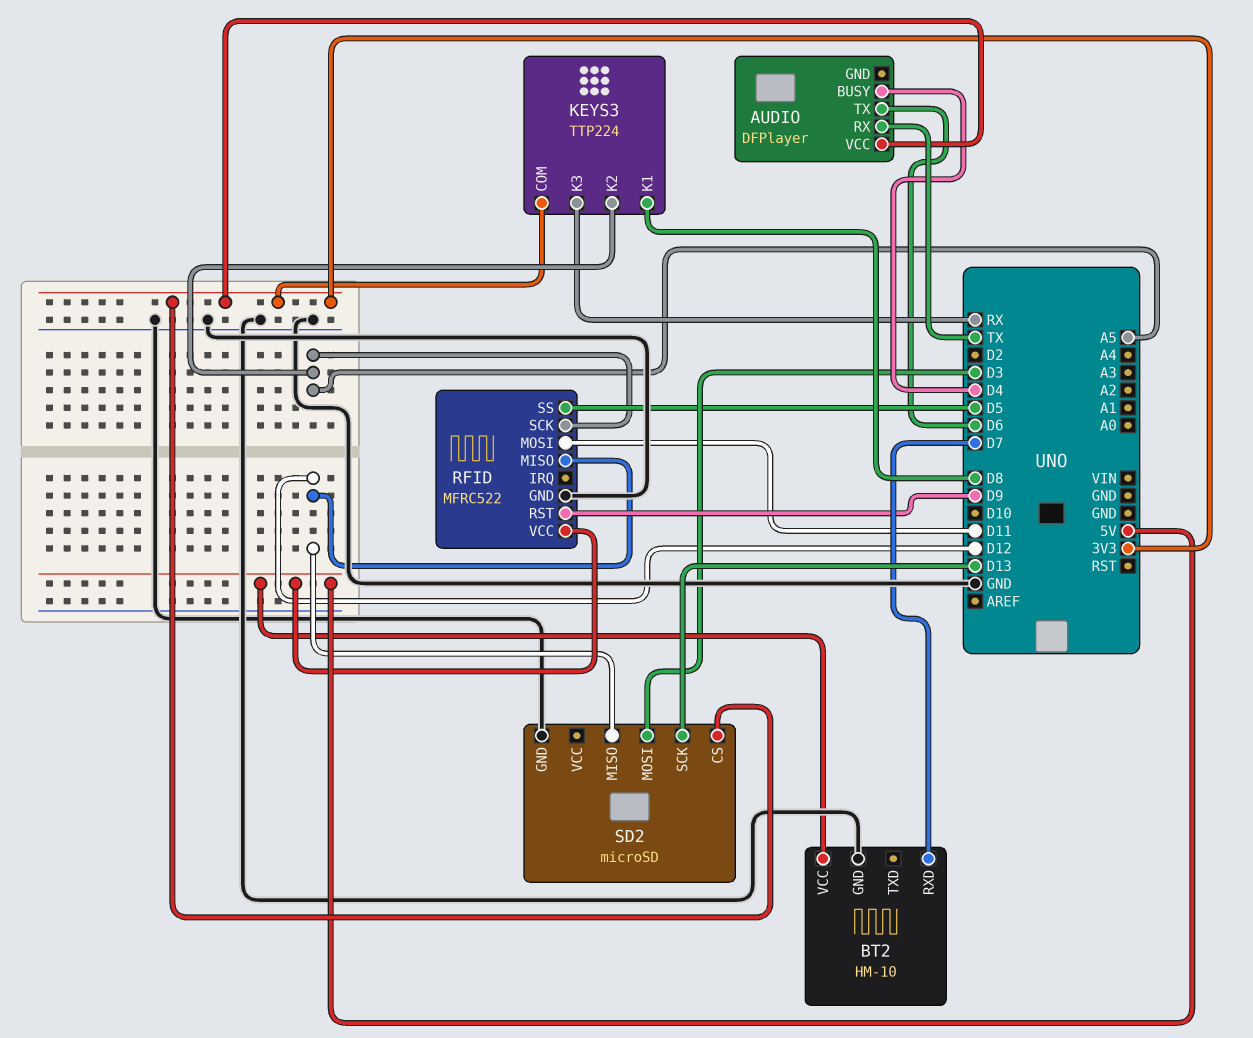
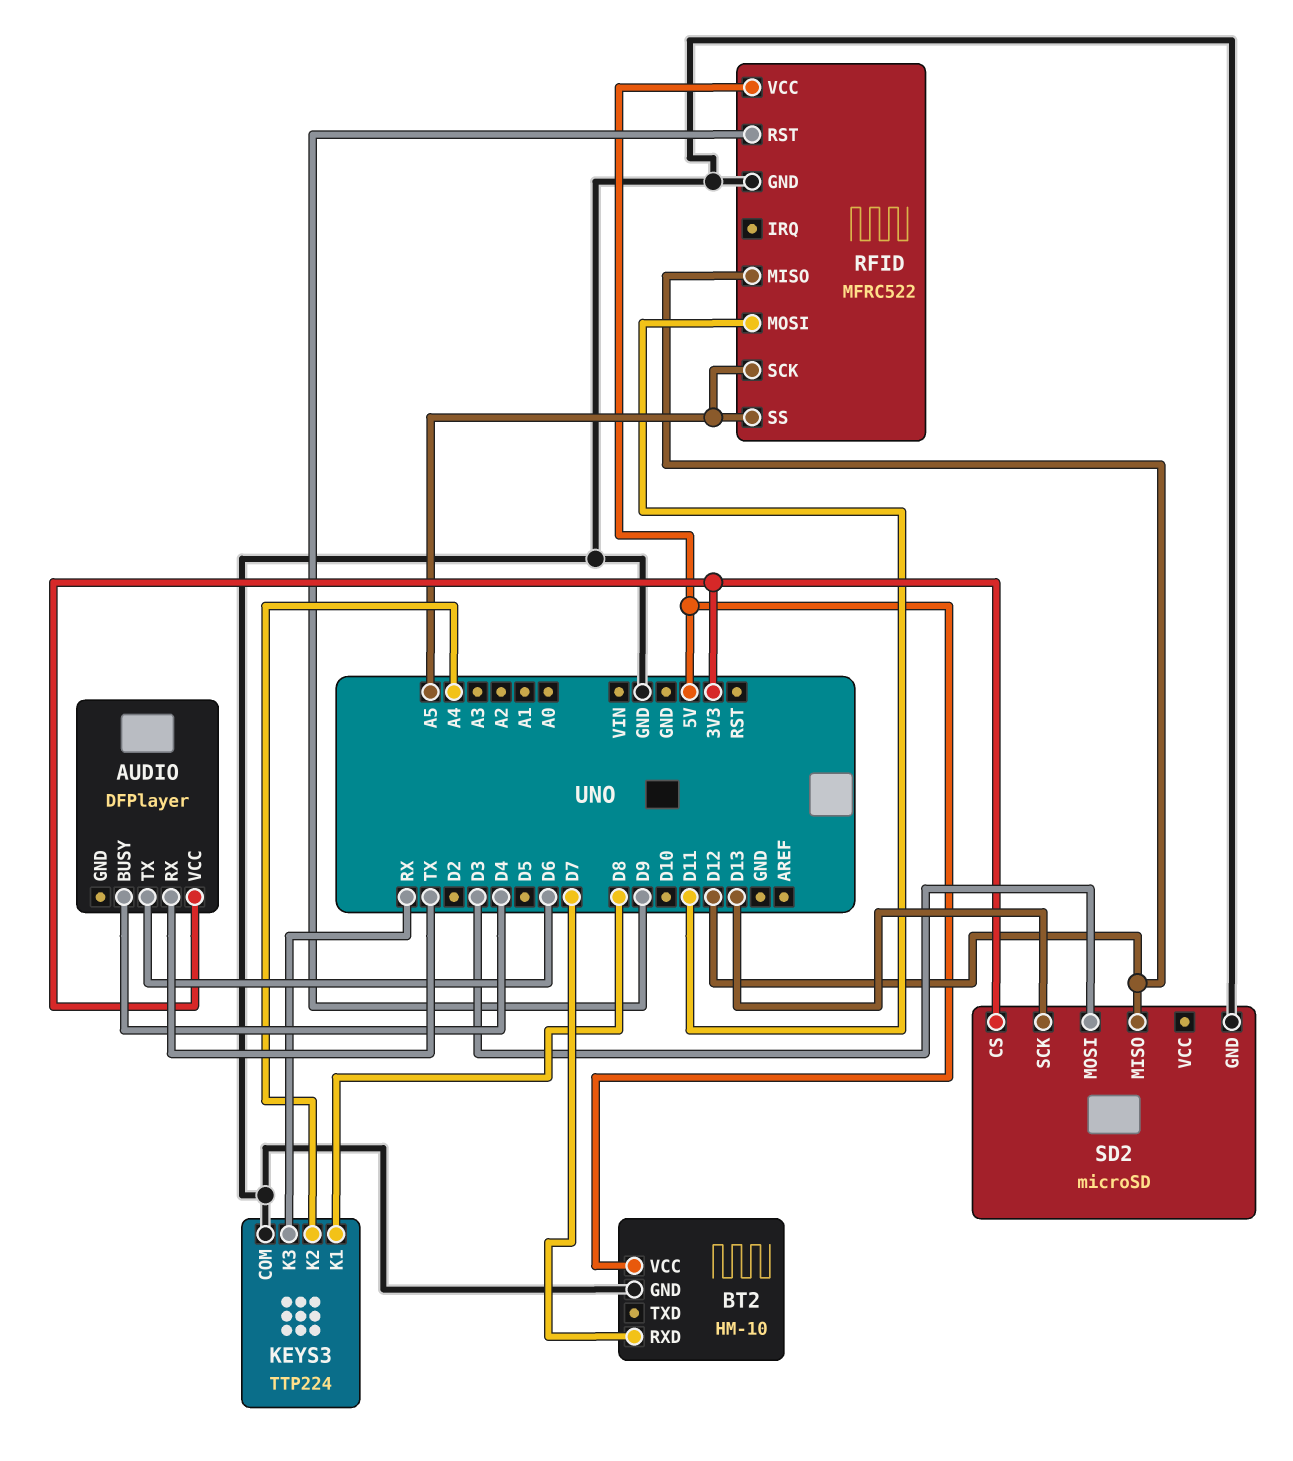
KEYS3 pin COM: 3V3 -> GND
KEYS3 pin K2: A5 -> A4
RFID pin SS: D5 -> A5

